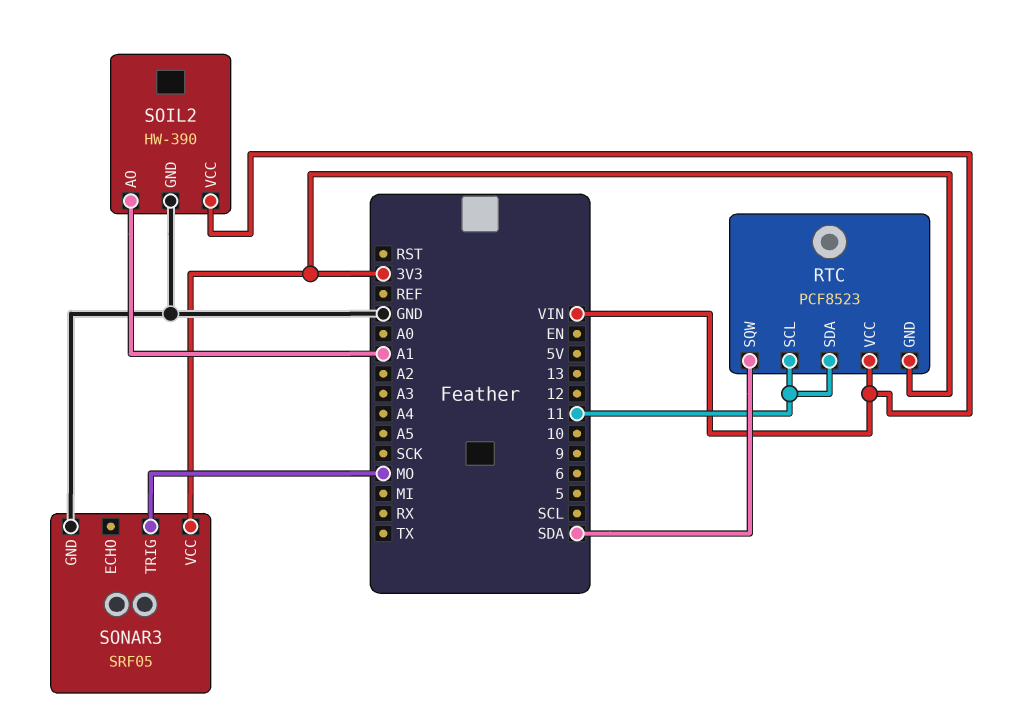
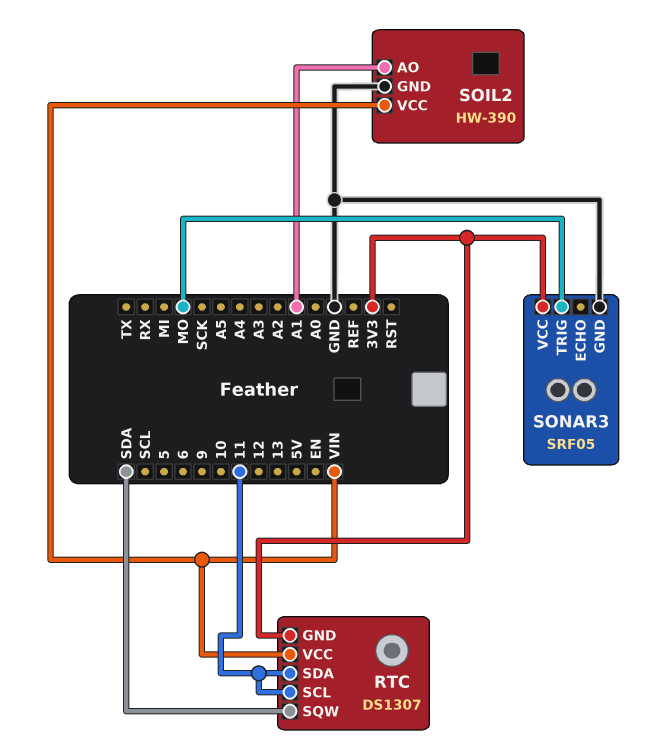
RTC: PCF8523 -> DS1307

